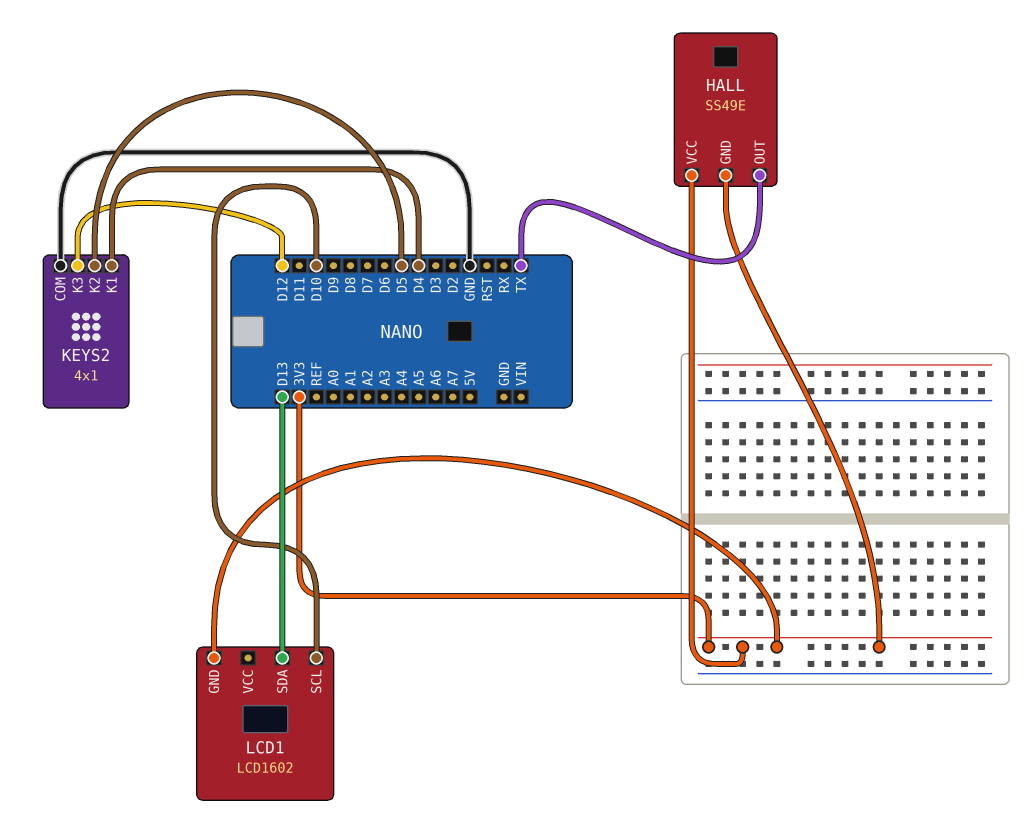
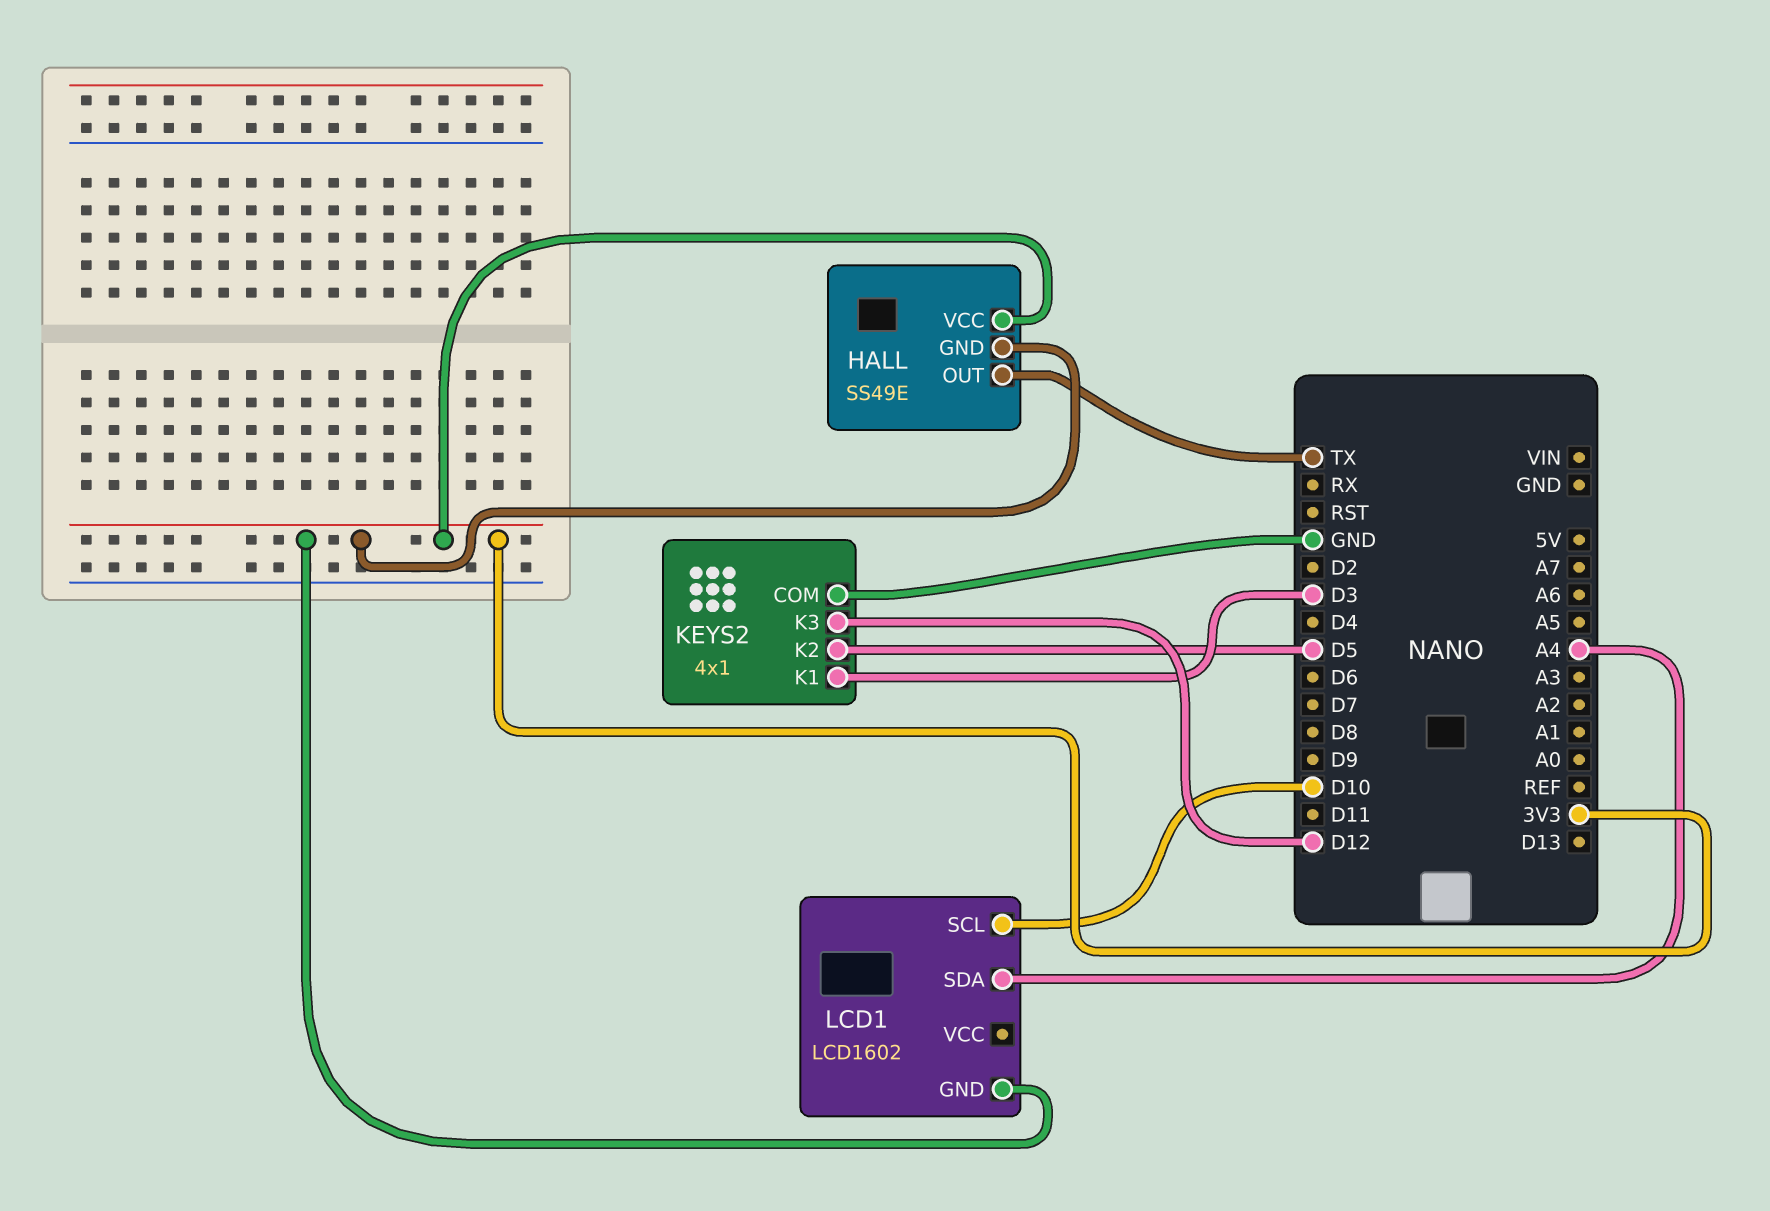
KEYS2 pin K1: D4 -> D3
LCD1 pin SDA: D13 -> A4

